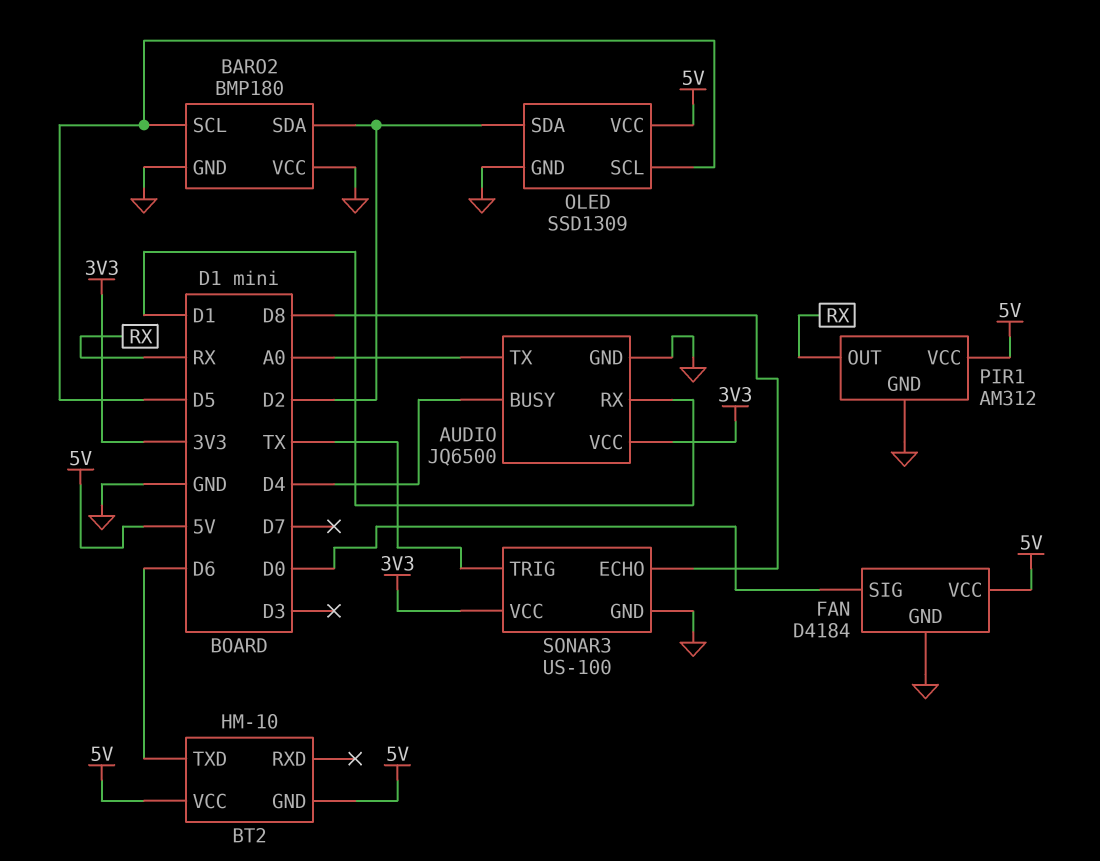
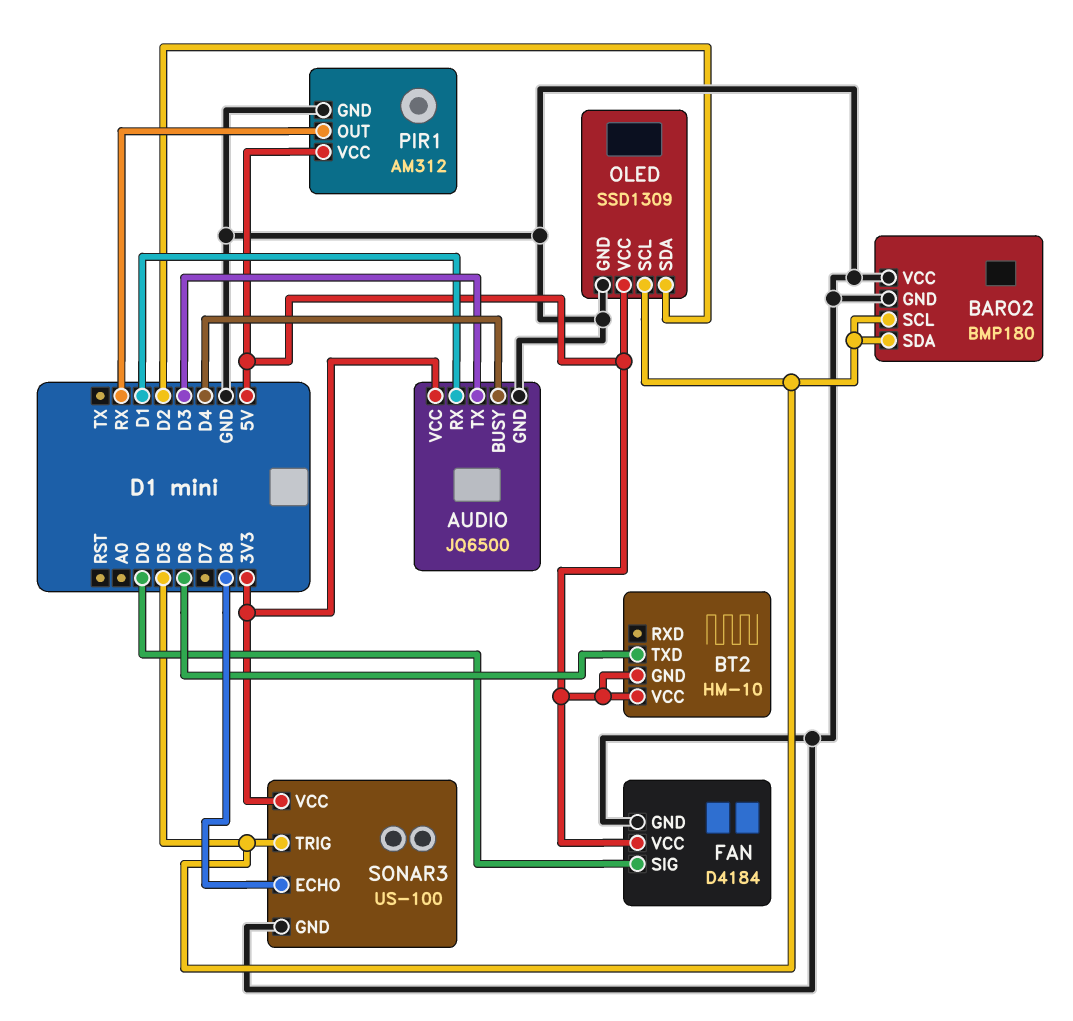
AUDIO pin TX: A0 -> D3
BARO2 pin SDA: D2 -> D5
SONAR3 pin TRIG: TX -> D5

